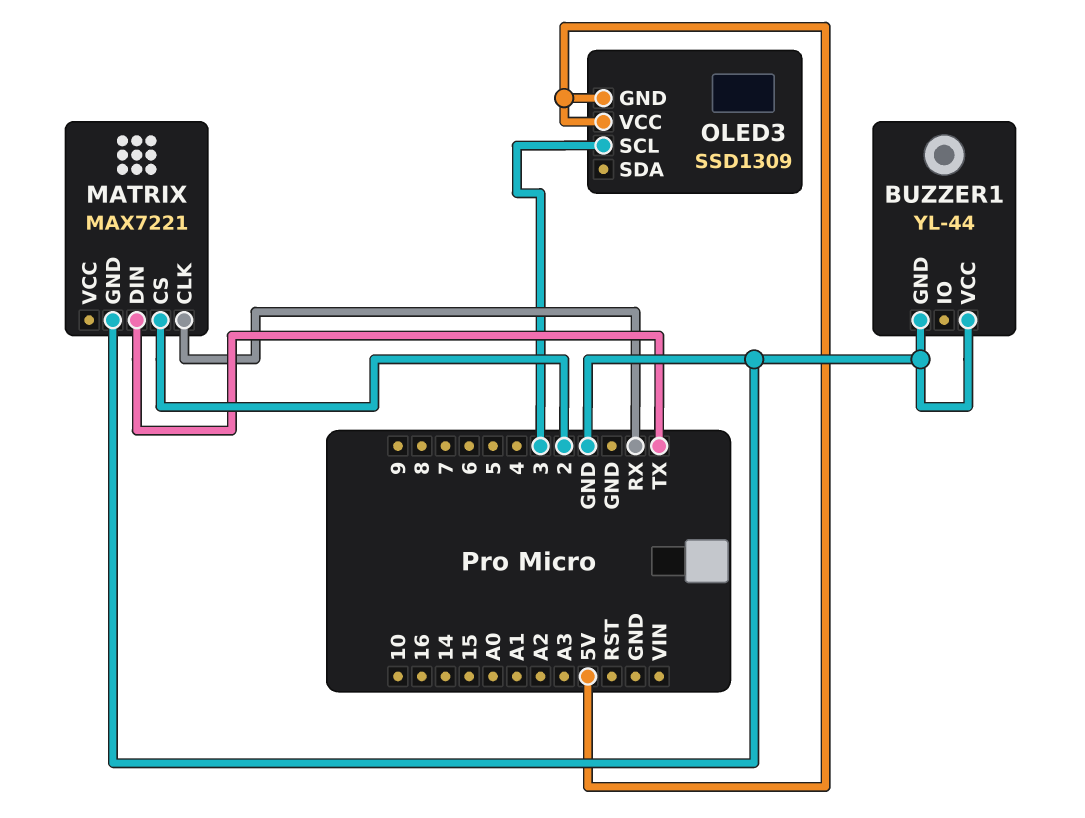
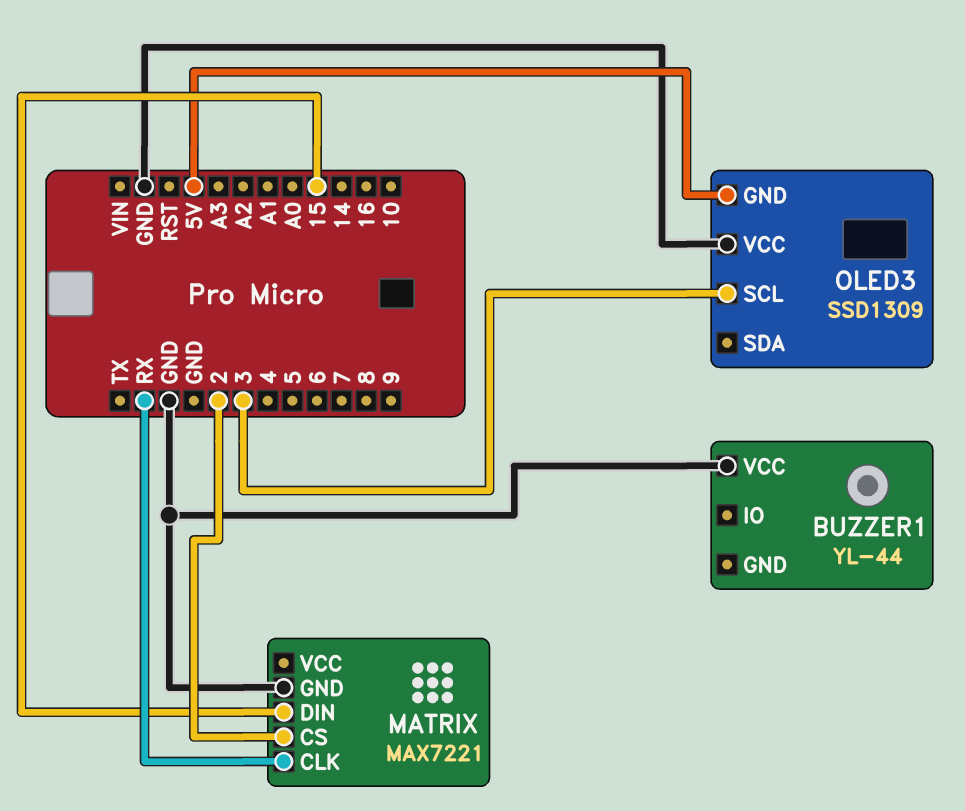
BUZZER1 pin GND: GND -> none
MATRIX pin DIN: TX -> 15
OLED3 pin VCC: 5V -> GND

